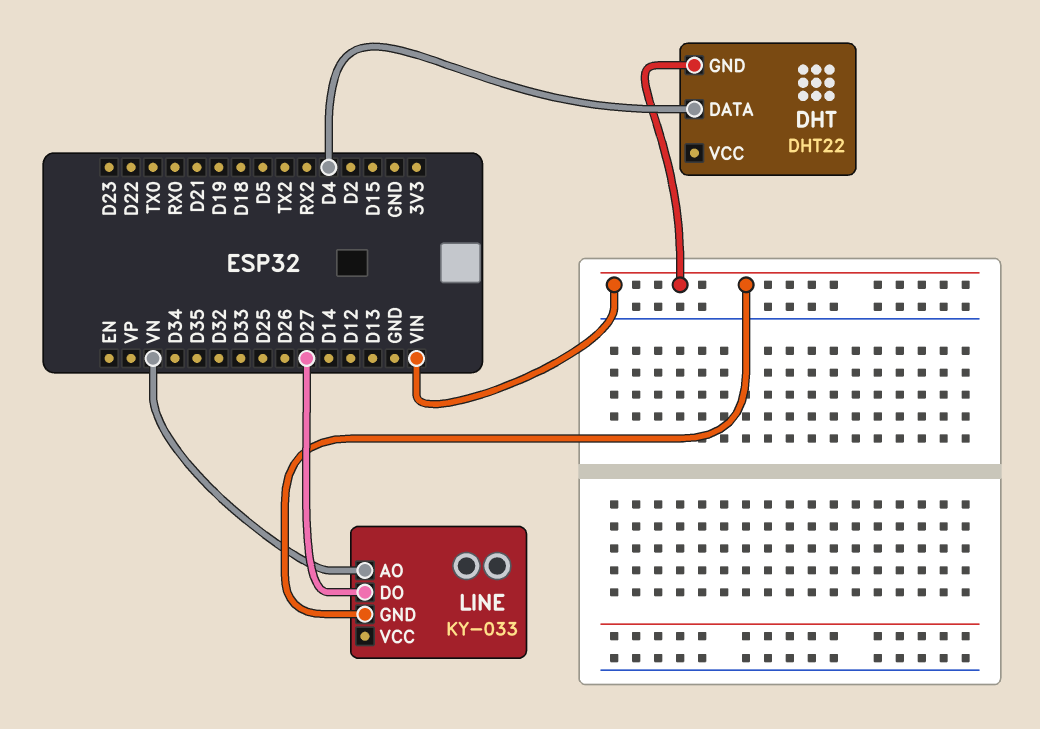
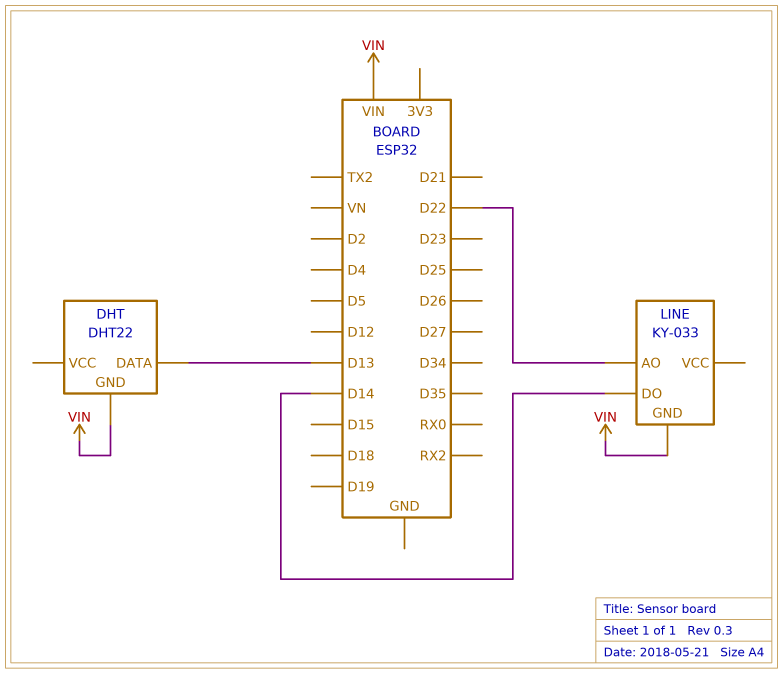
DHT pin DATA: D4 -> D13
LINE pin AO: VN -> D22
LINE pin DO: D27 -> D14

